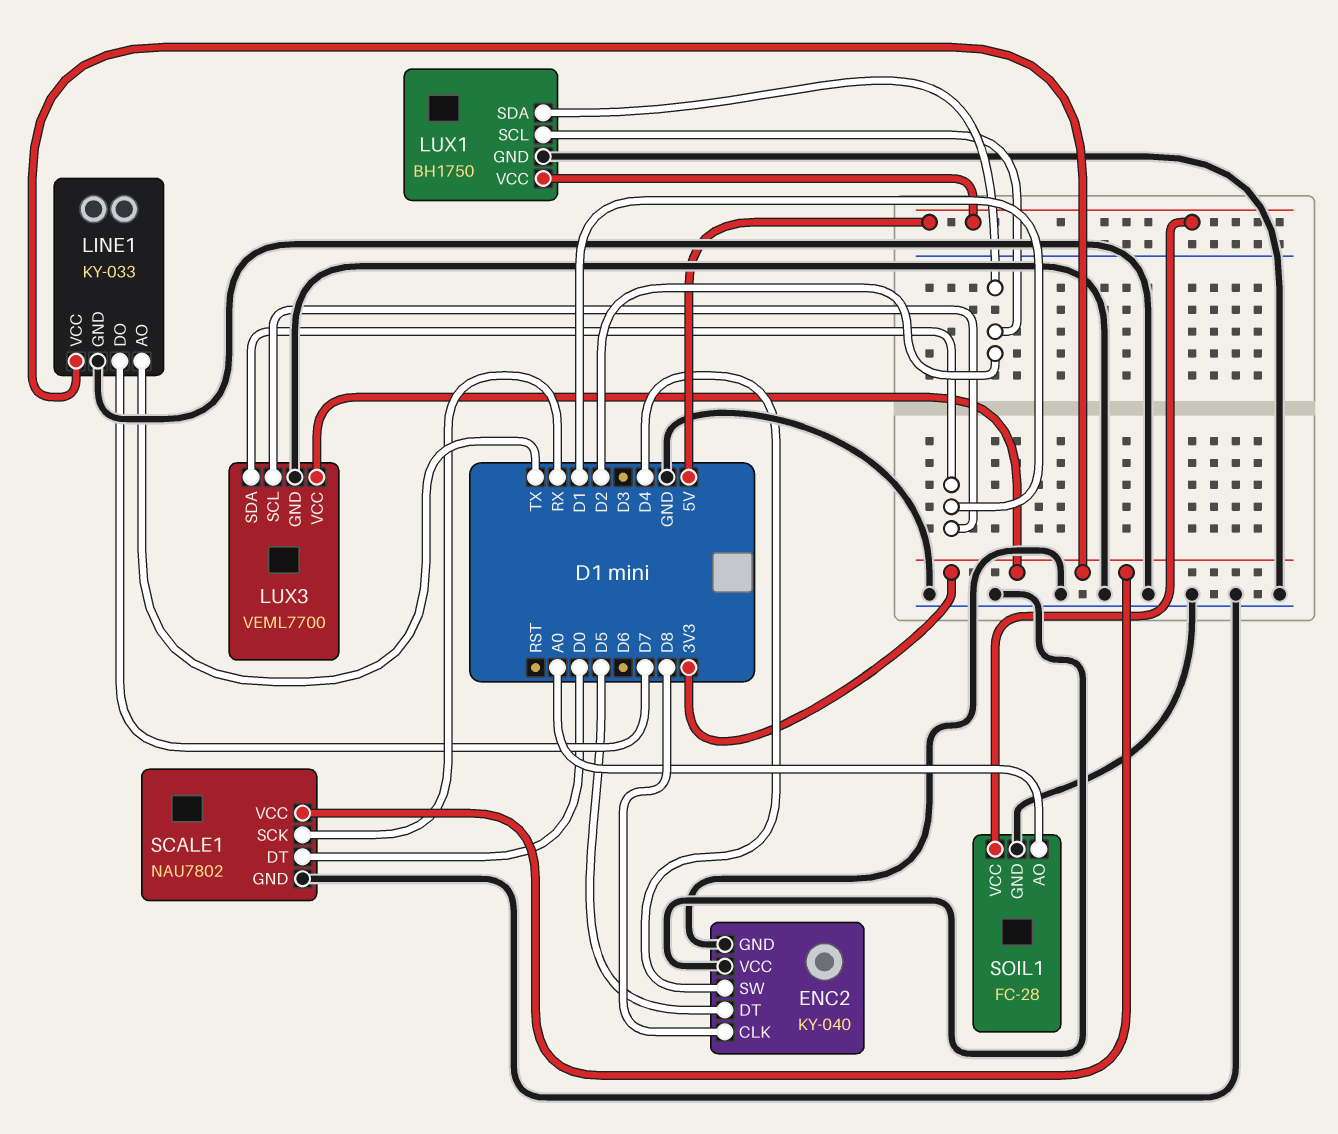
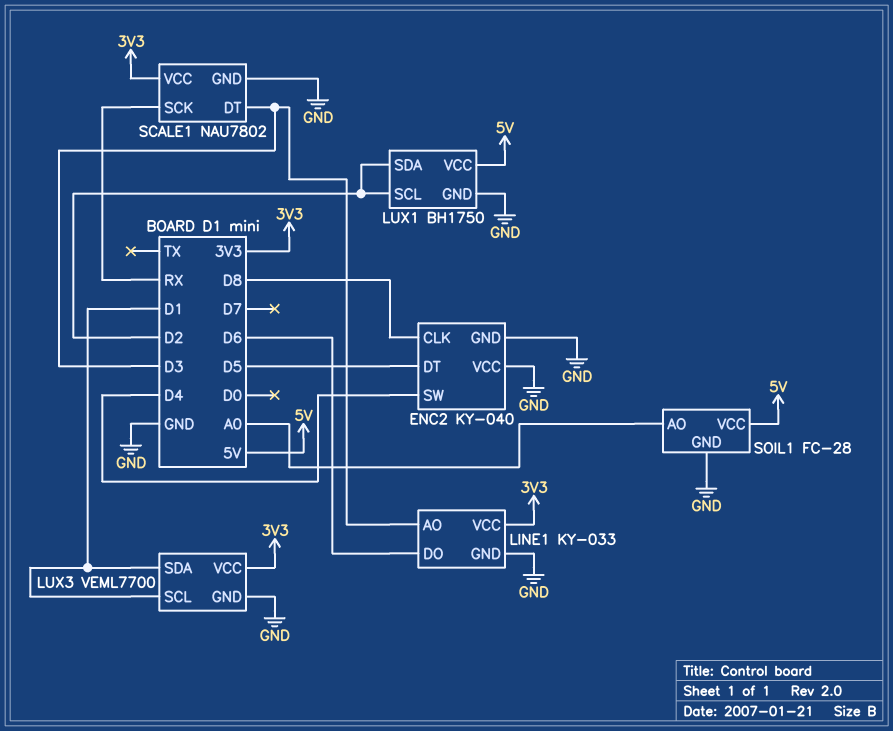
LINE1 pin AO: TX -> D3
LINE1 pin DO: D7 -> D6
SCALE1 pin DT: D0 -> D3

